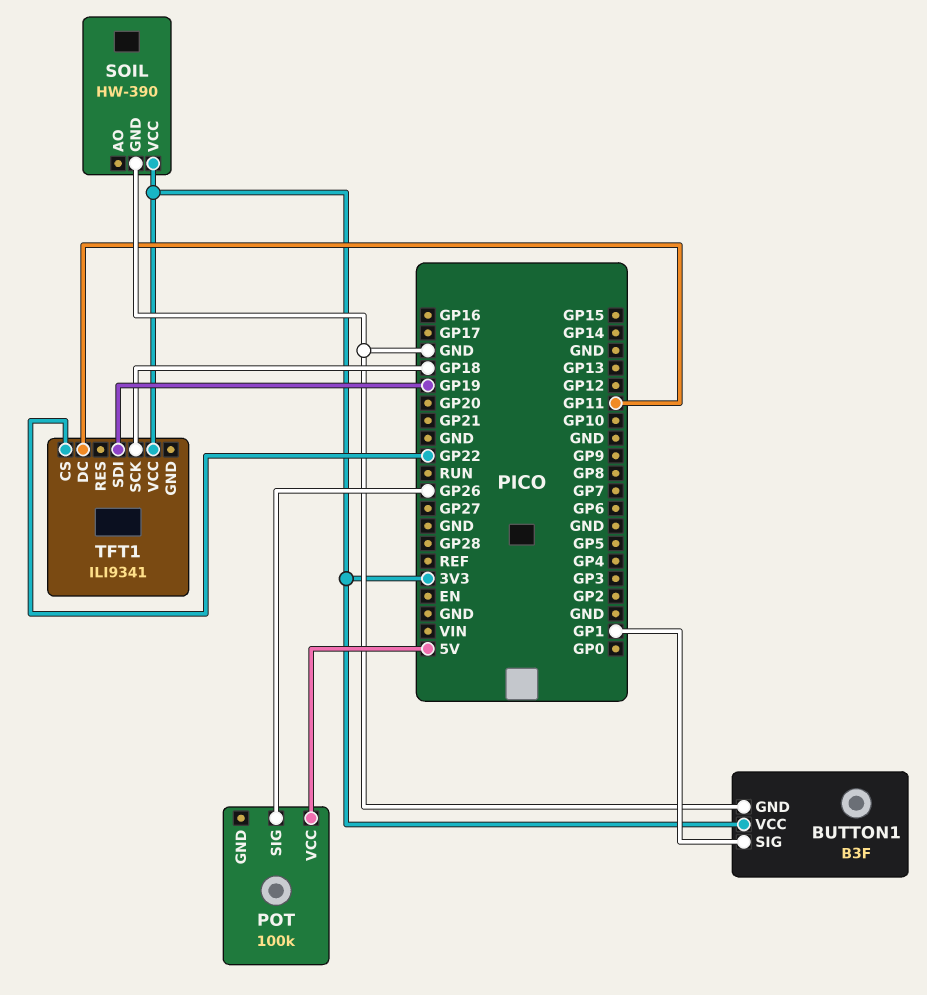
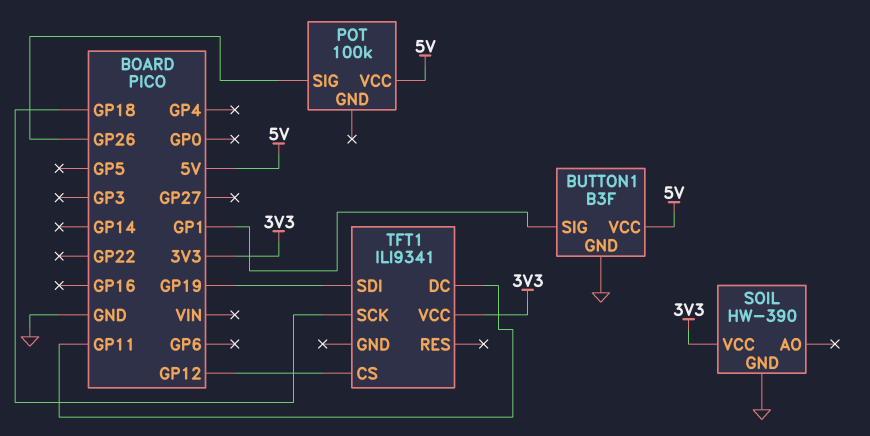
BUTTON1 pin VCC: 3V3 -> 5V
TFT1 pin CS: GP22 -> GP12

